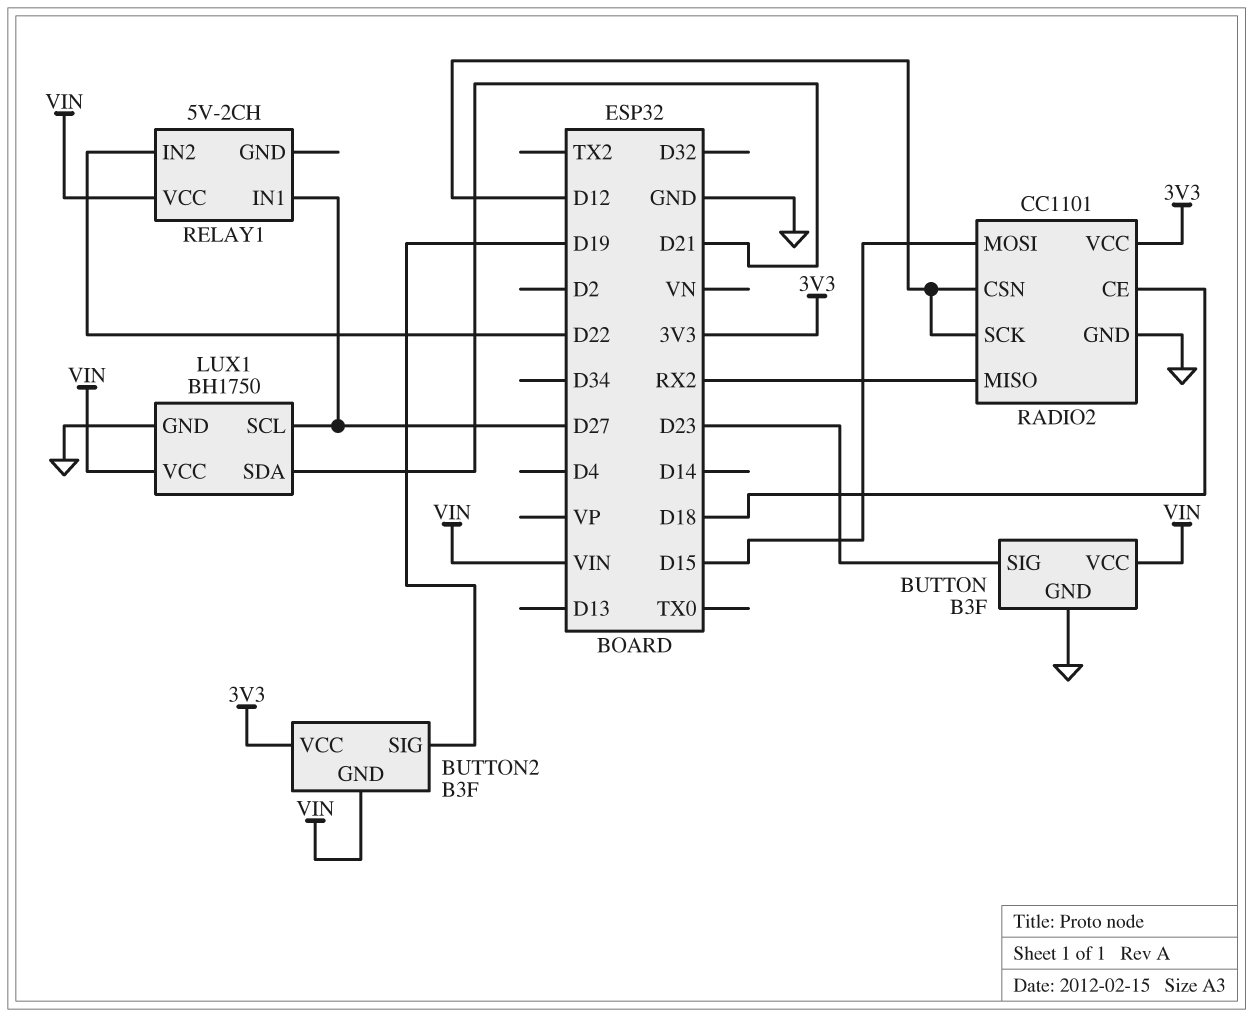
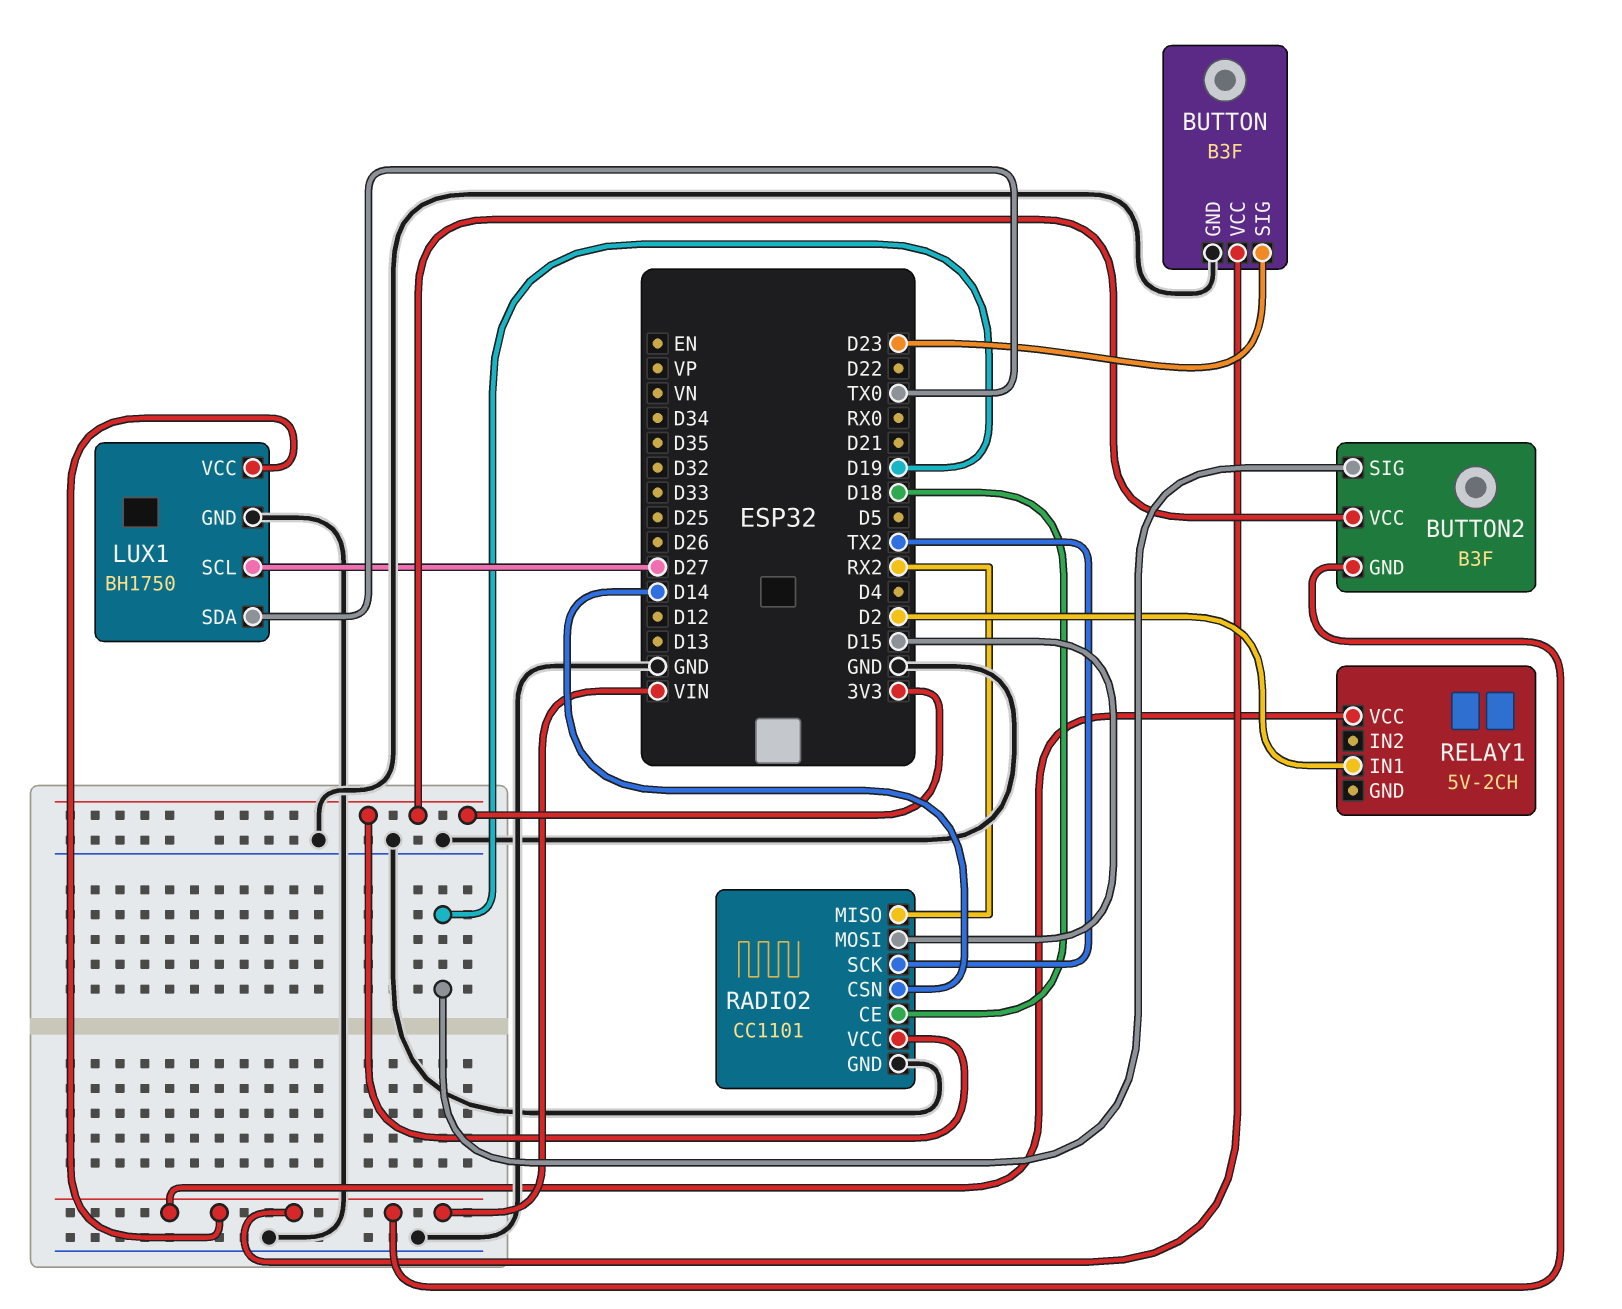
LUX1 pin SDA: D21 -> TX0
RADIO2 pin CSN: D12 -> D14
RADIO2 pin SCK: D12 -> TX2
RELAY1 pin IN1: D27 -> D2
RELAY1 pin IN2: D22 -> none

